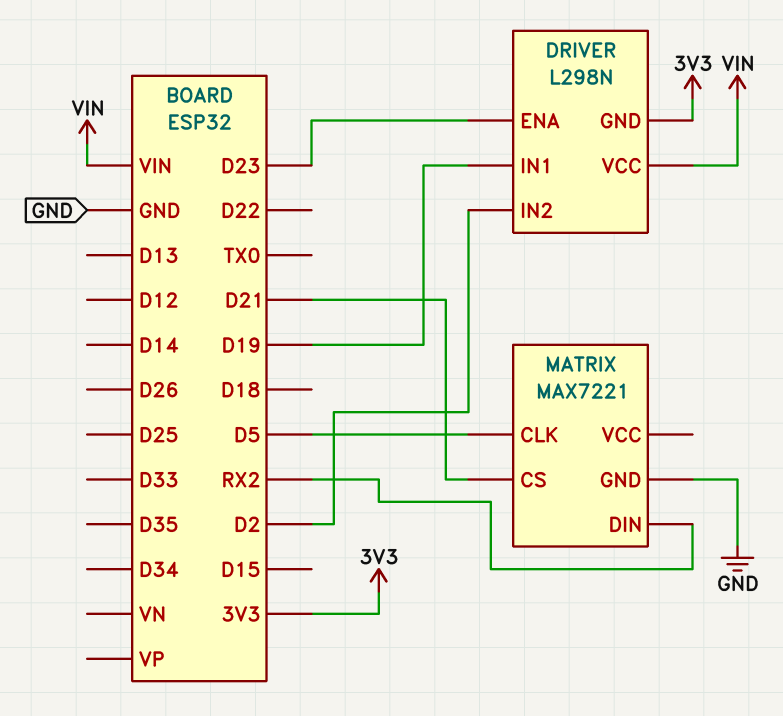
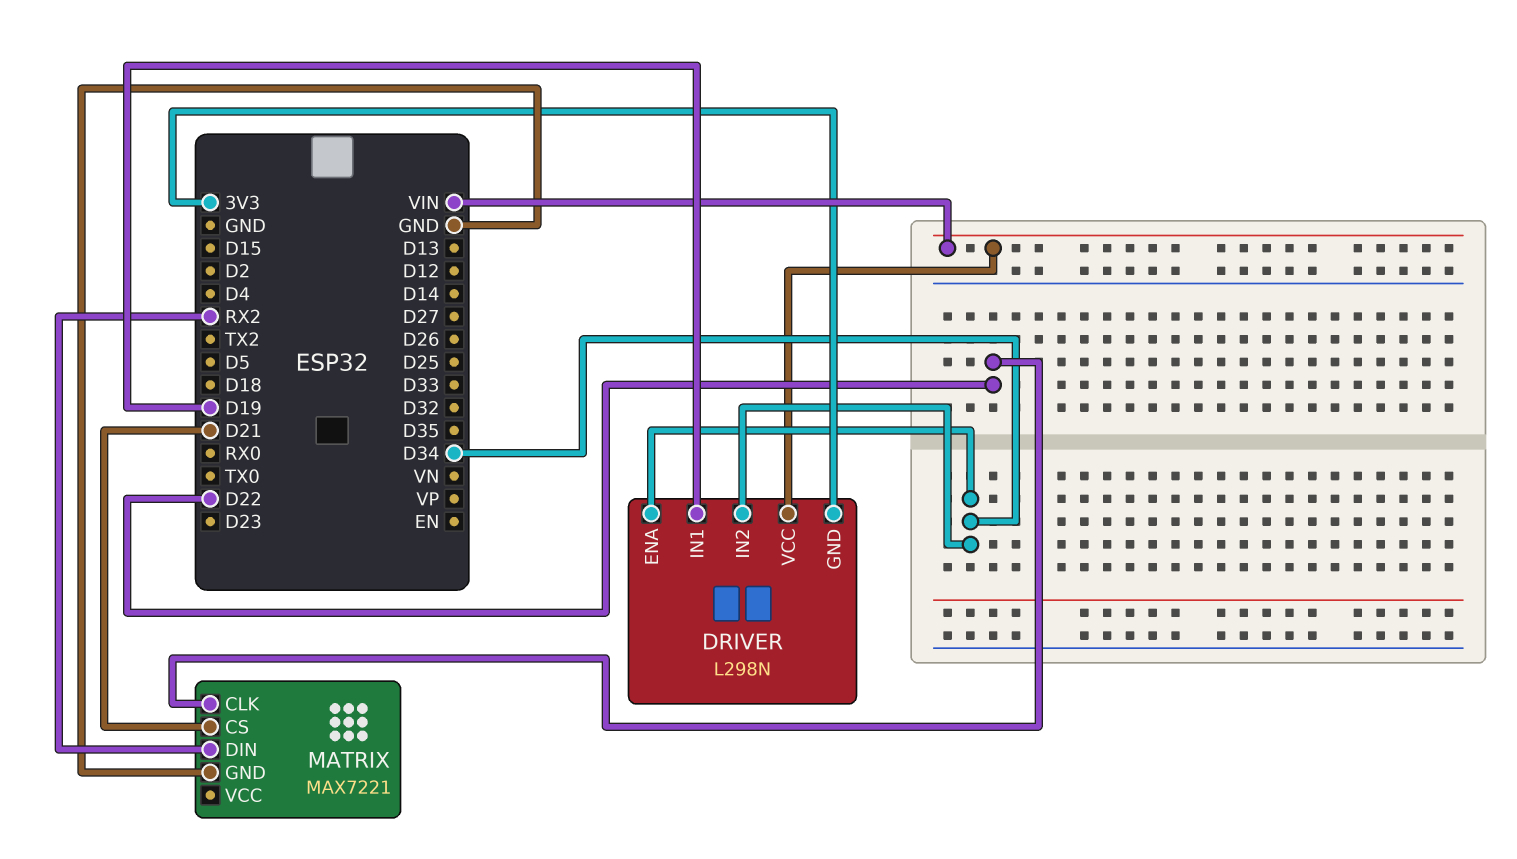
DRIVER pin ENA: D23 -> D34
DRIVER pin IN2: D2 -> D34
MATRIX pin CLK: D5 -> D22

